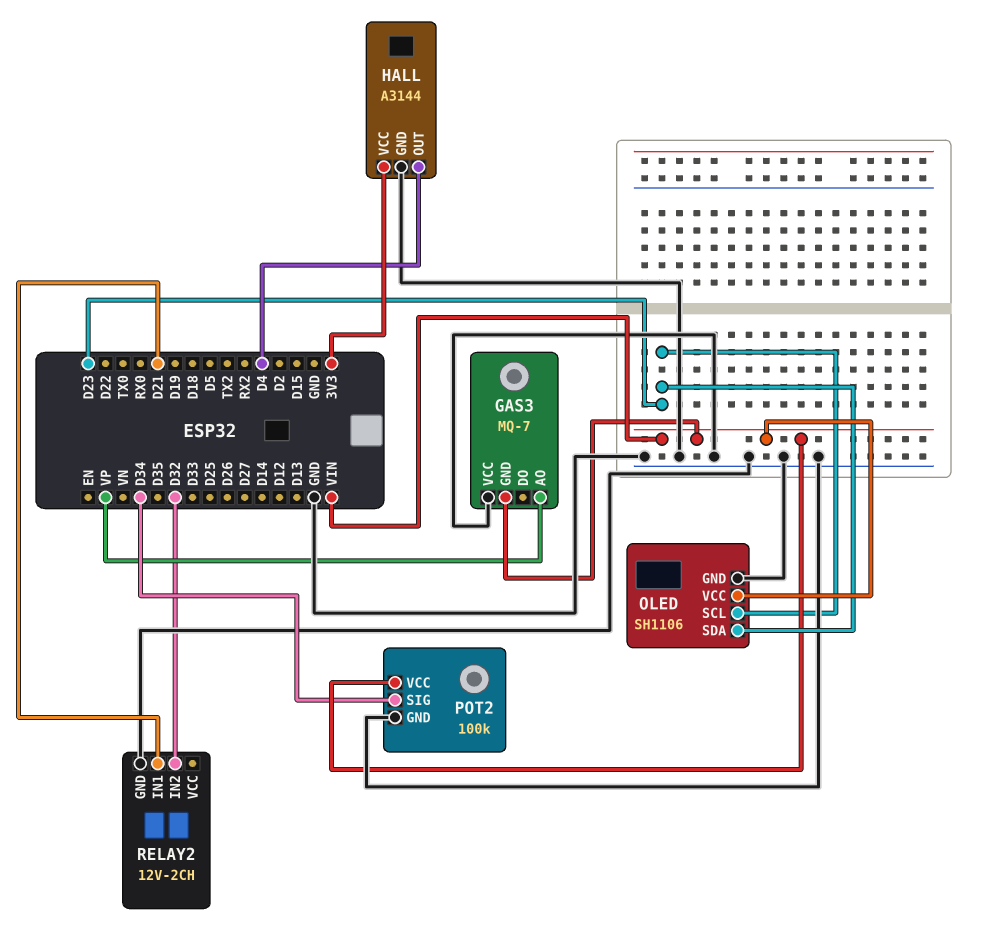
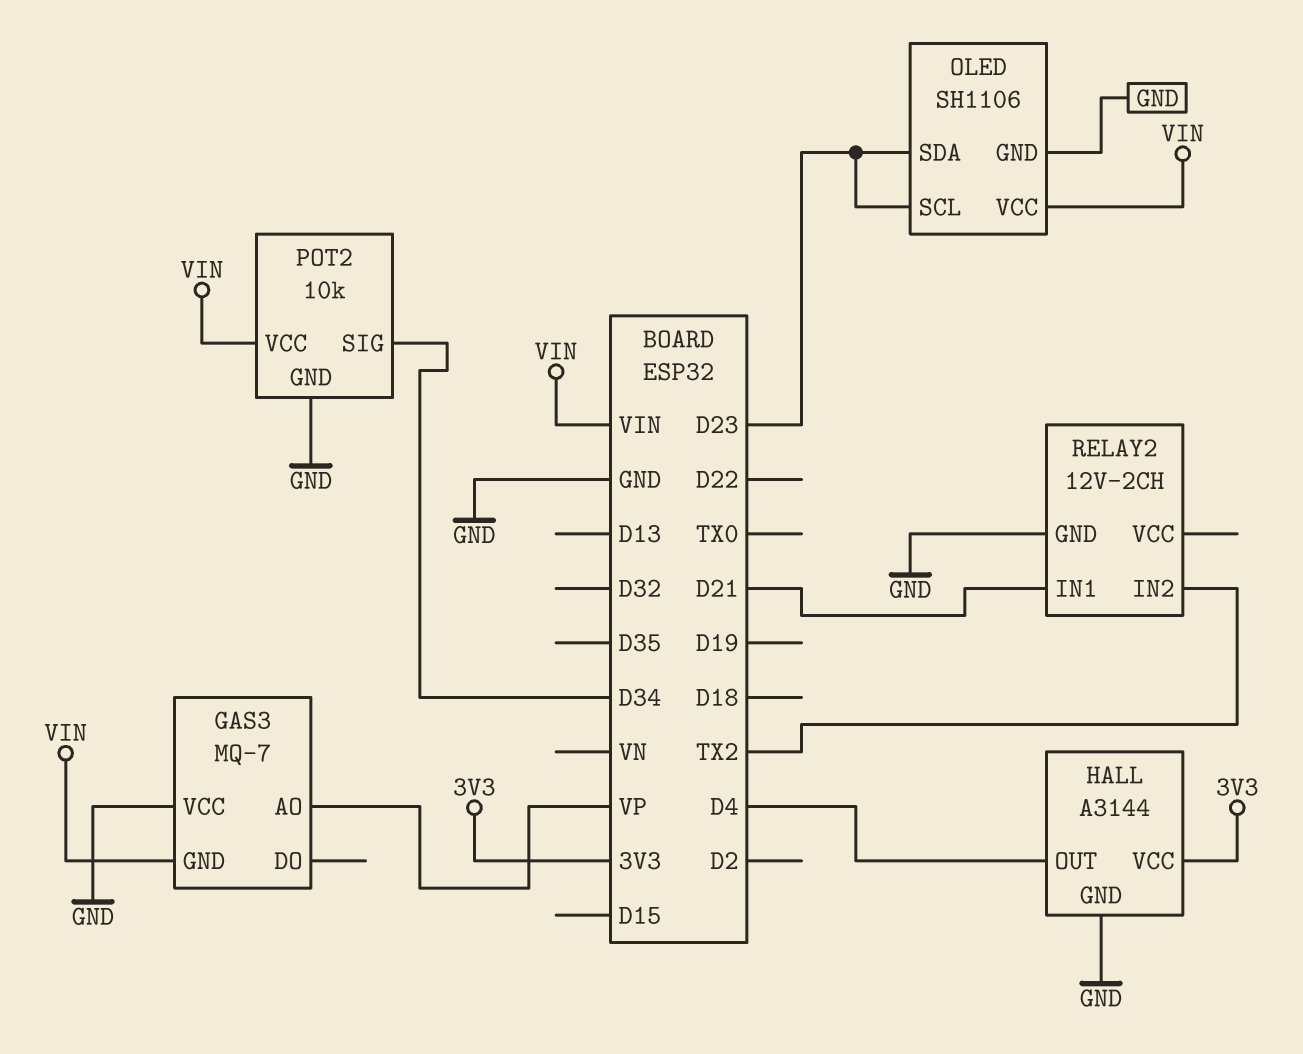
POT2: 100k -> 10k
RELAY2 pin IN2: D32 -> TX2

